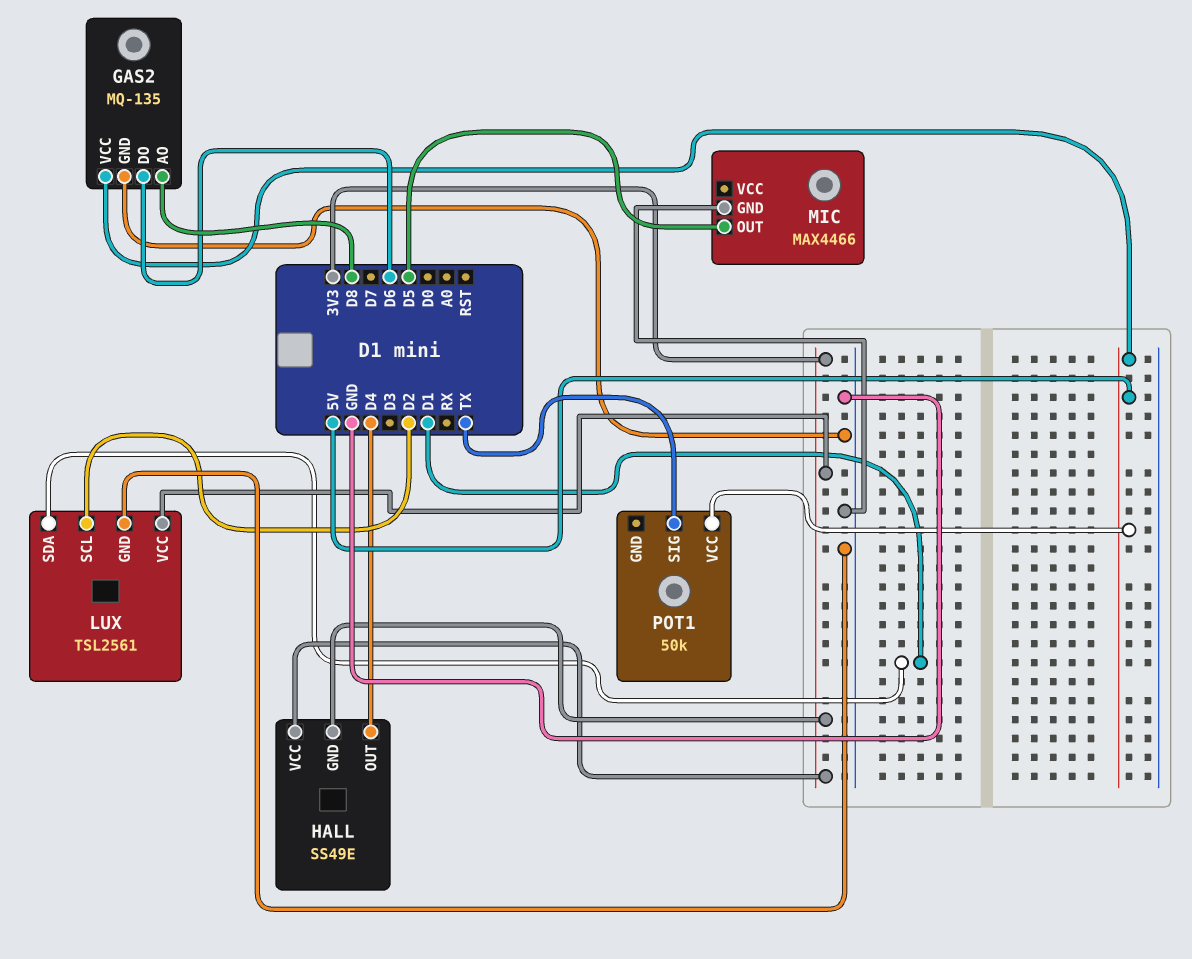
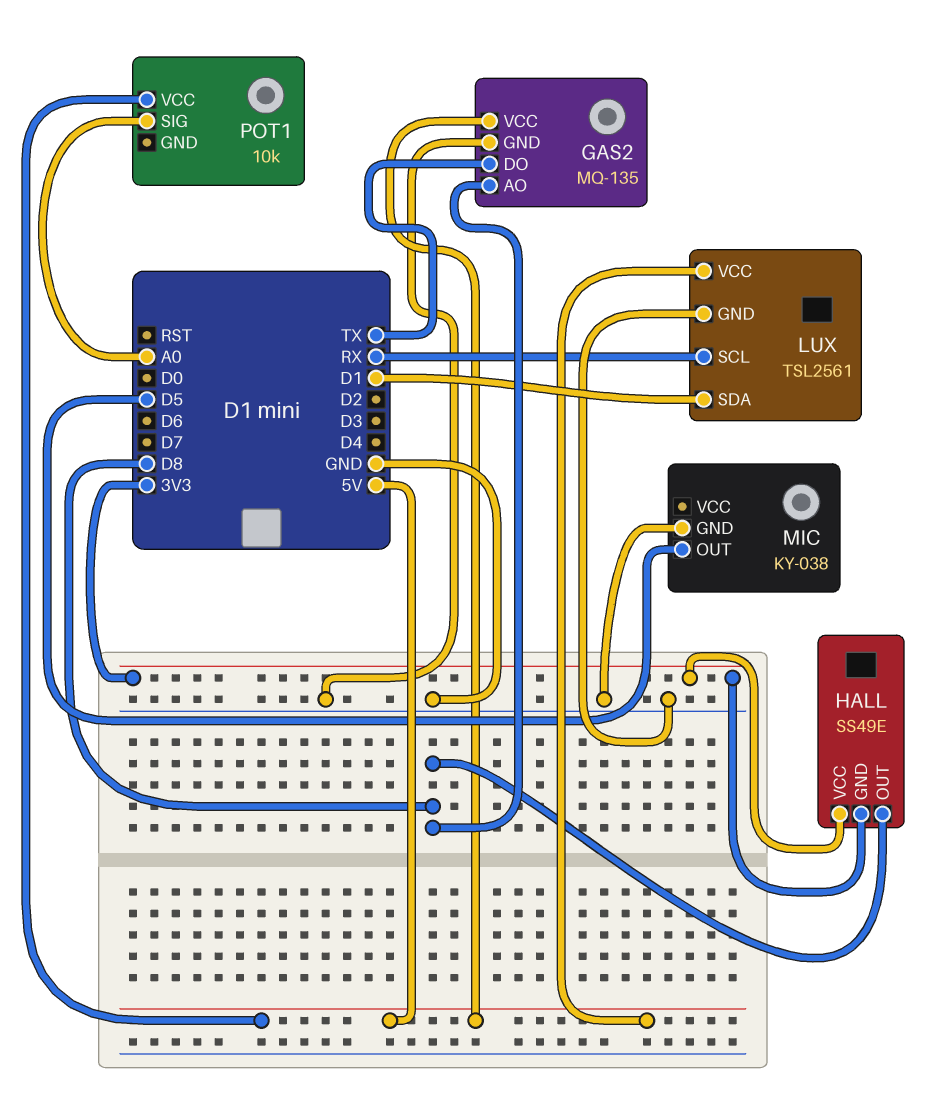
GAS2 pin DO: D6 -> TX
HALL pin OUT: D4 -> D8
LUX pin SCL: D2 -> RX
LUX pin VCC: 3V3 -> 5V
MIC: MAX4466 -> KY-038
POT1: 50k -> 10k
POT1 pin SIG: TX -> A0

